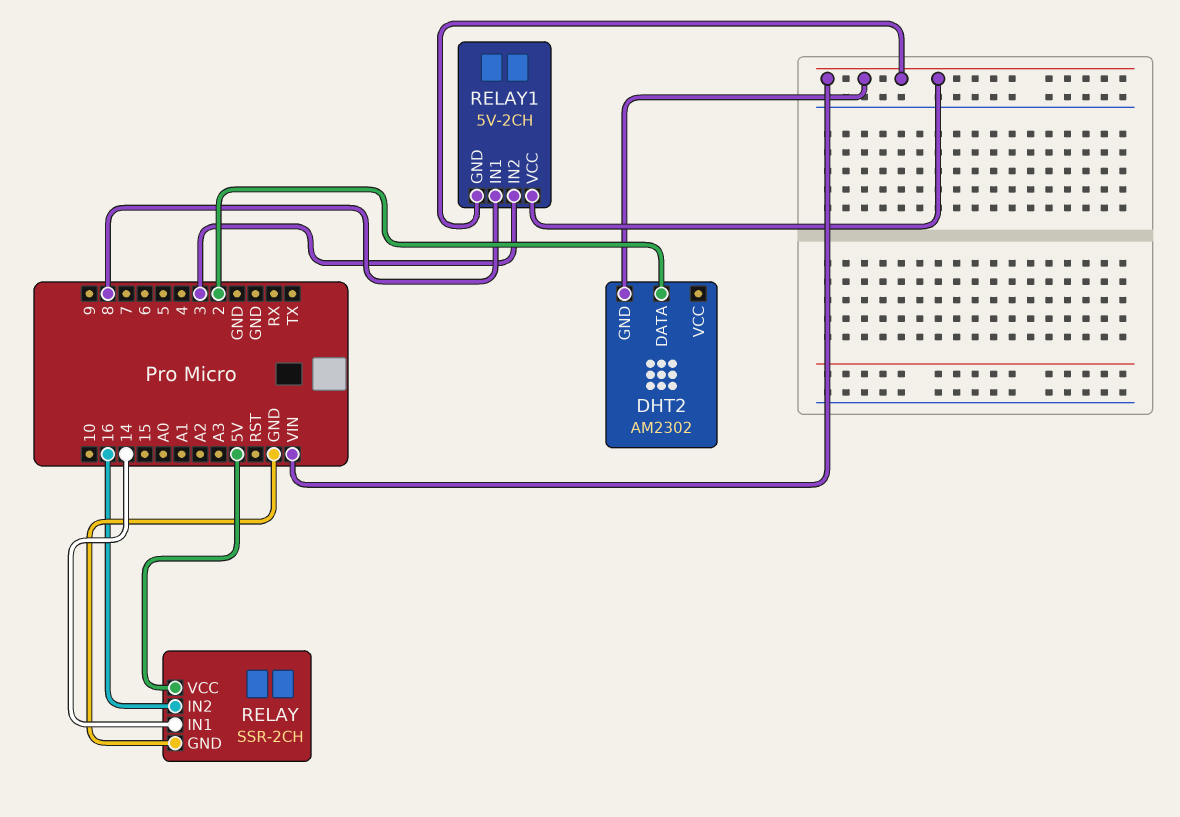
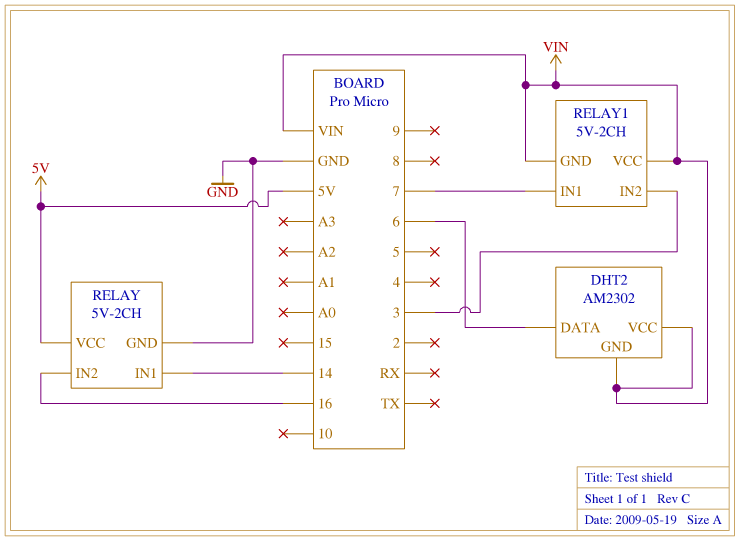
DHT2 pin DATA: 2 -> 6
DHT2 pin VCC: none -> VIN
RELAY: SSR-2CH -> 5V-2CH
RELAY1 pin IN1: 8 -> 7

